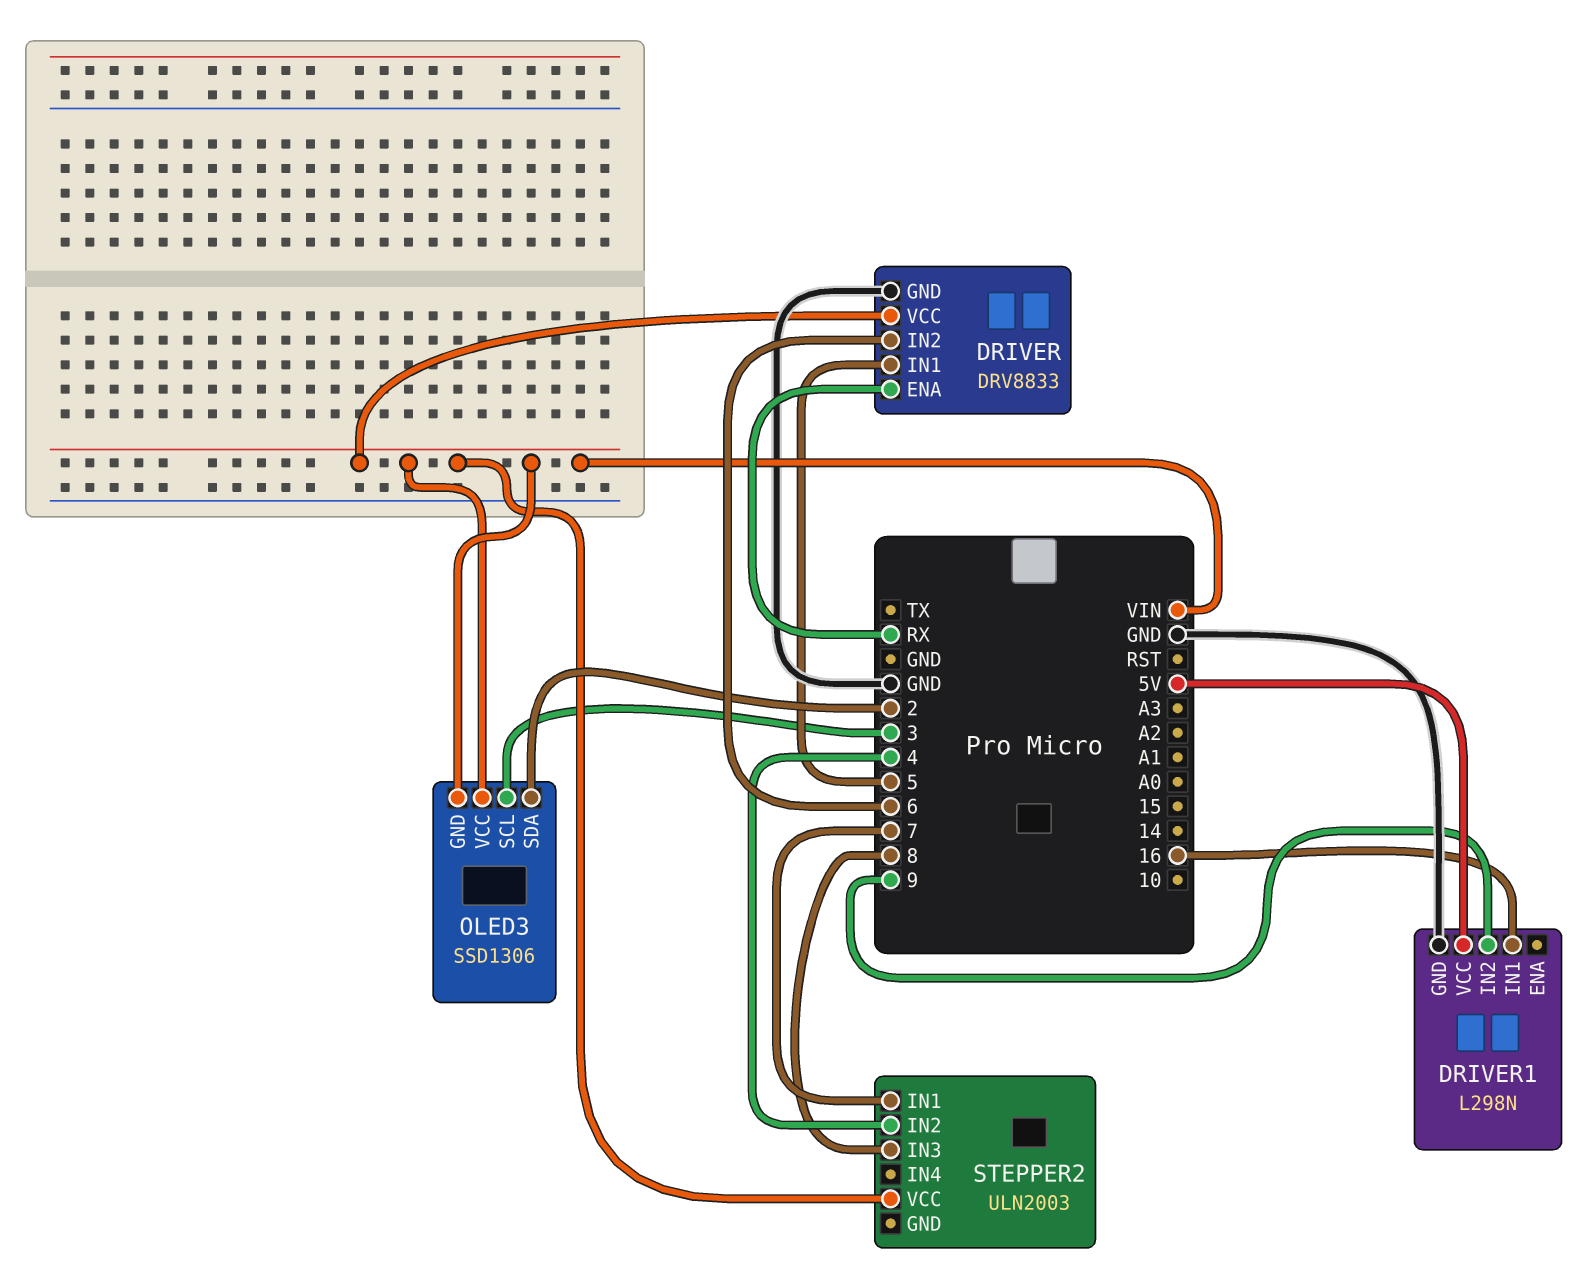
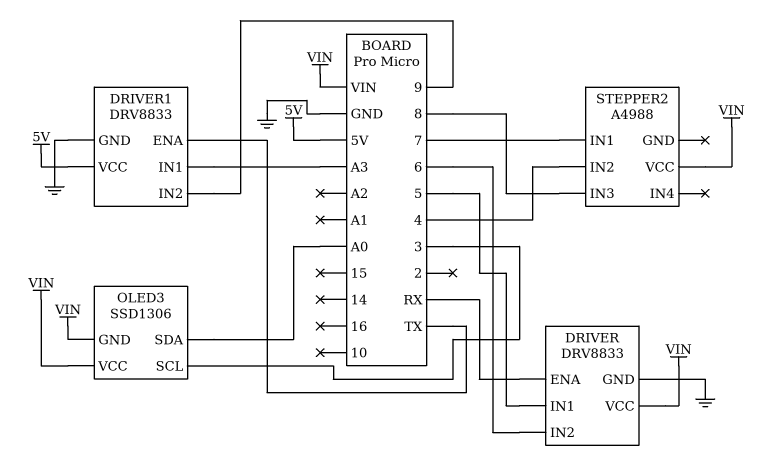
DRIVER1: L298N -> DRV8833
DRIVER1 pin ENA: none -> TX
DRIVER1 pin IN1: 16 -> A3
OLED3 pin SDA: 2 -> A0
STEPPER2: ULN2003 -> A4988

